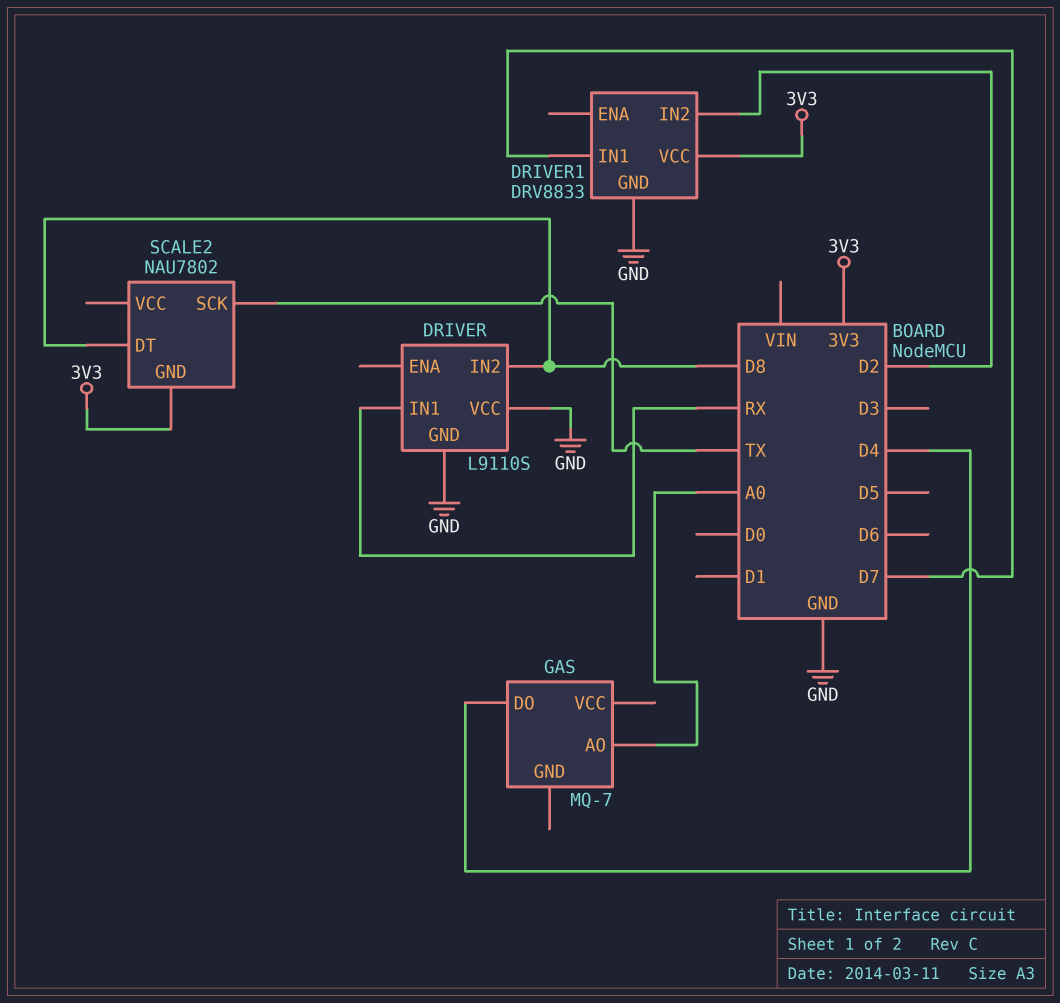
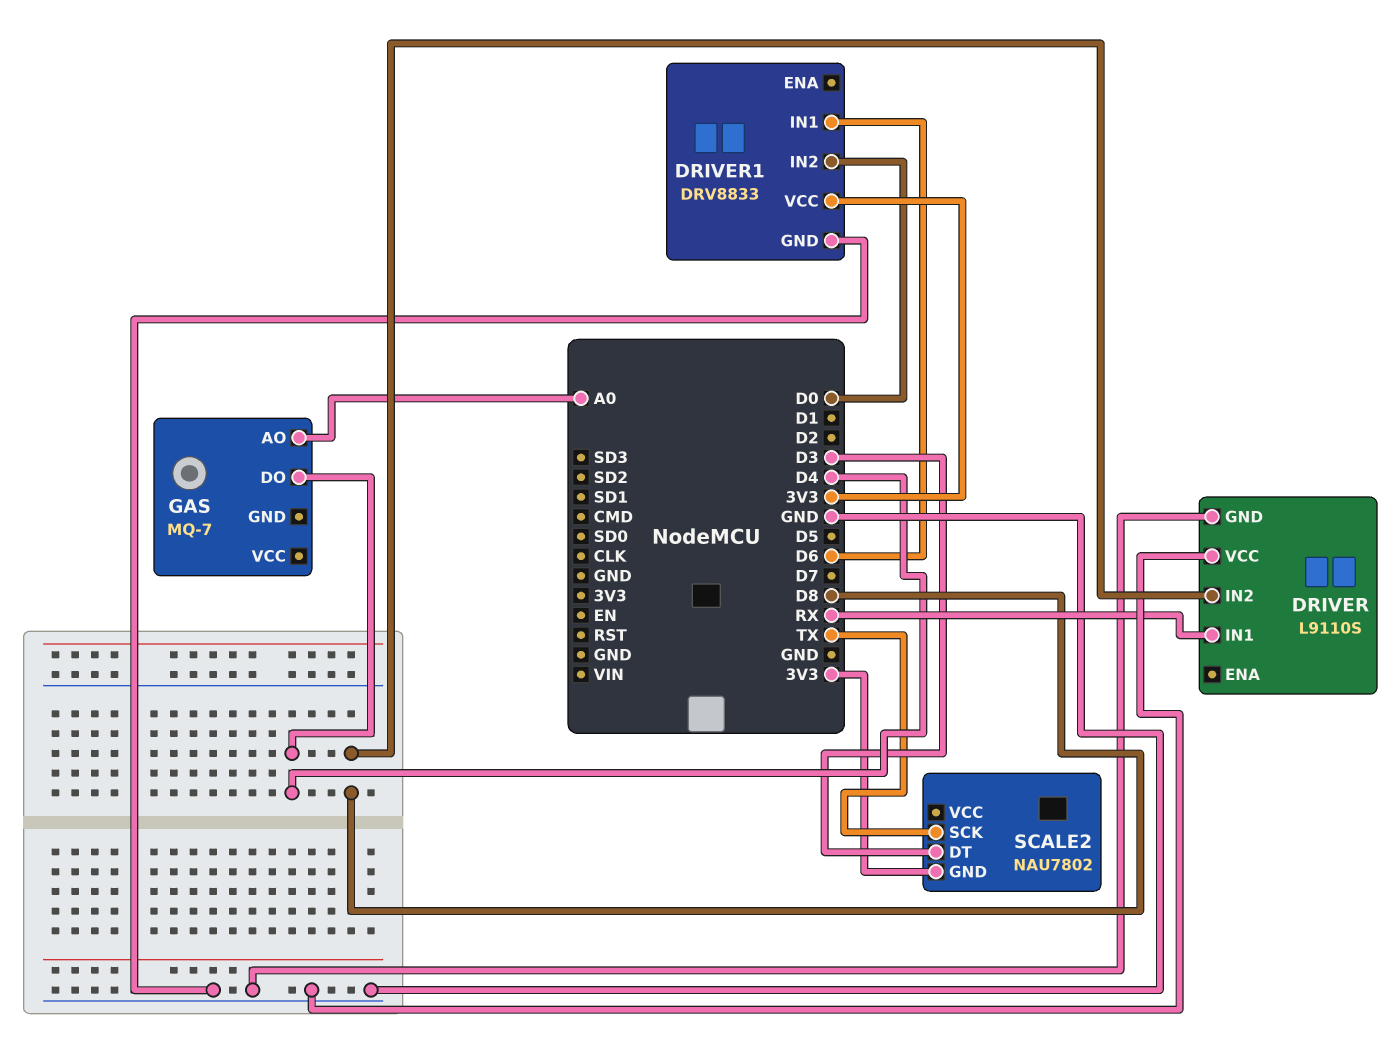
DRIVER1 pin IN1: D7 -> D6
DRIVER1 pin IN2: D2 -> D0
SCALE2 pin DT: D8 -> D3

